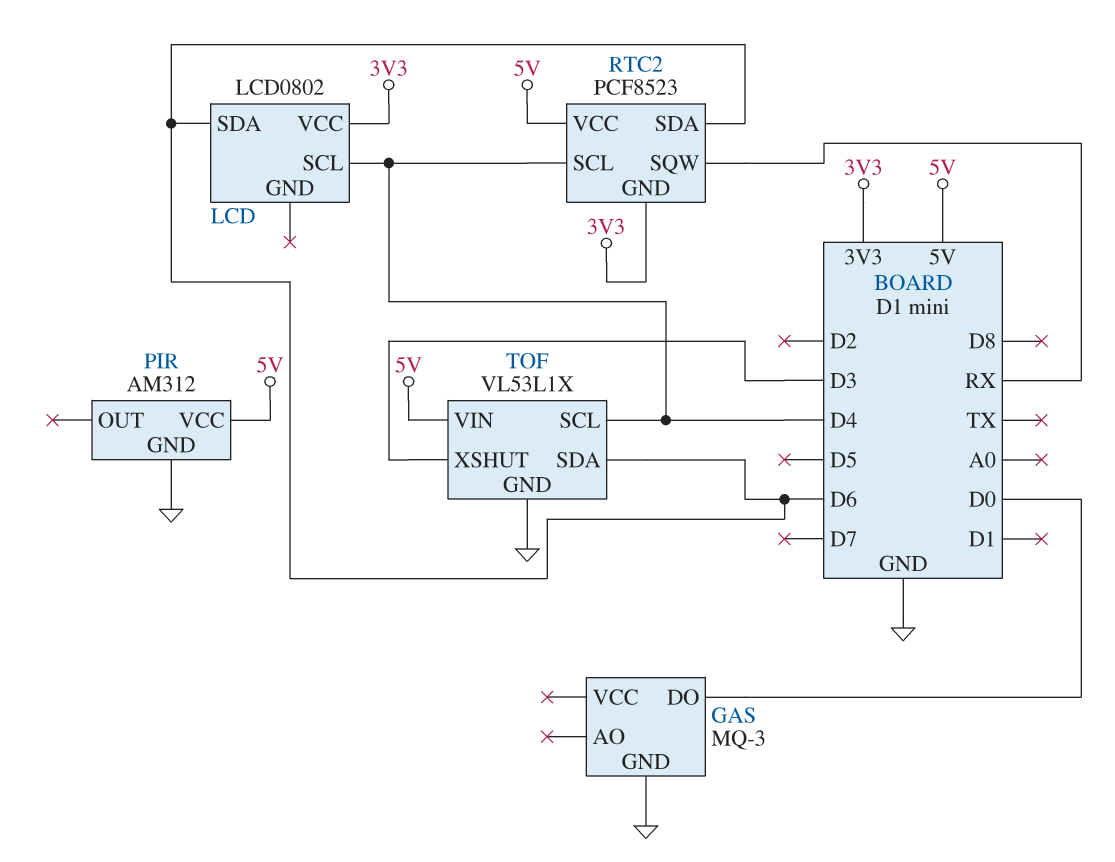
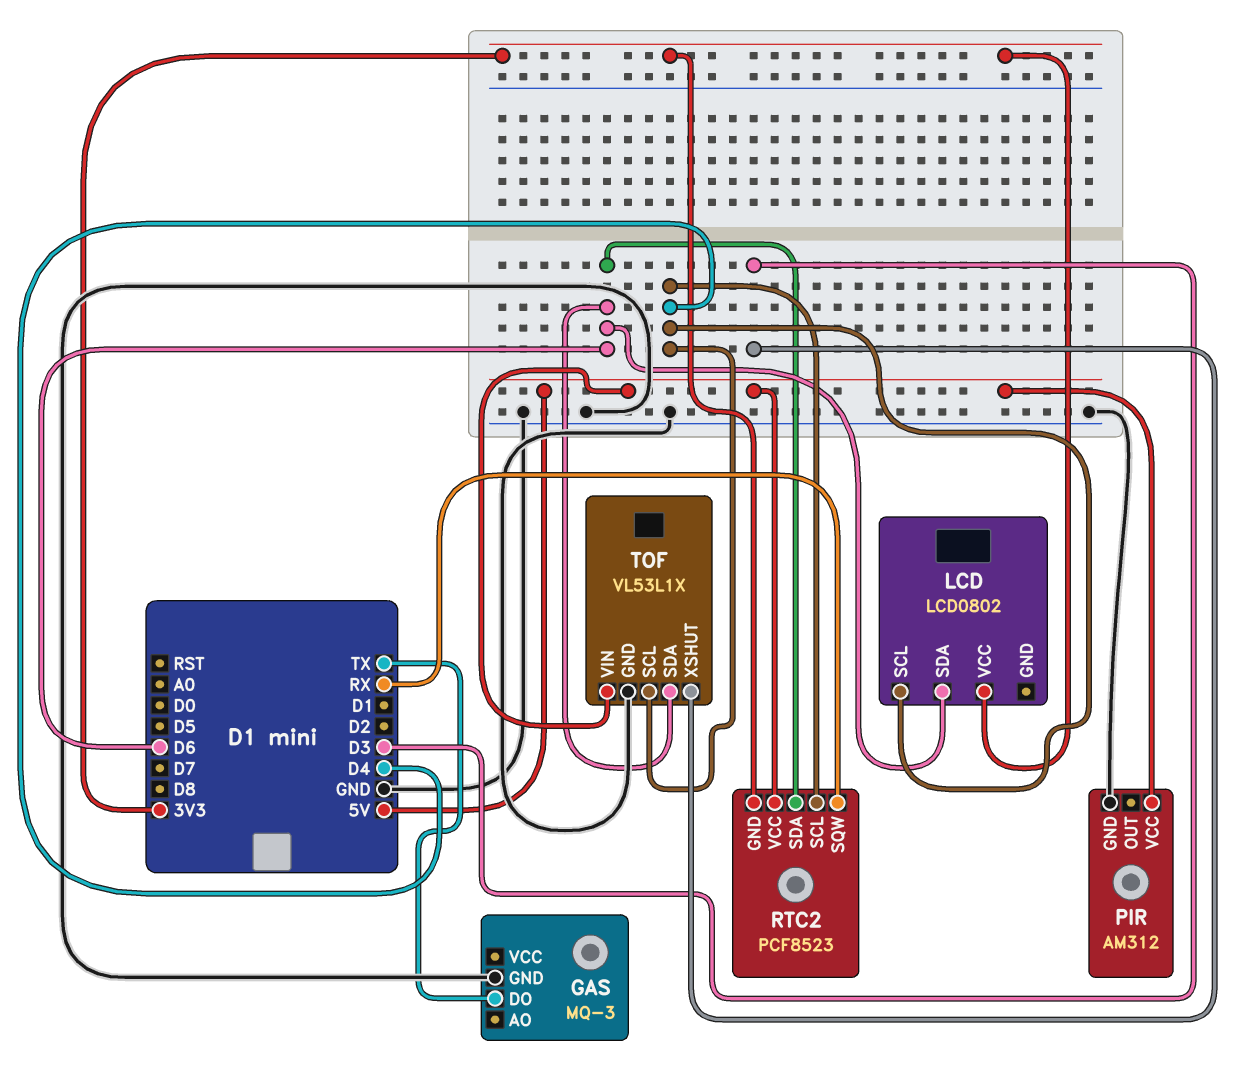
GAS pin DO: D0 -> TX

